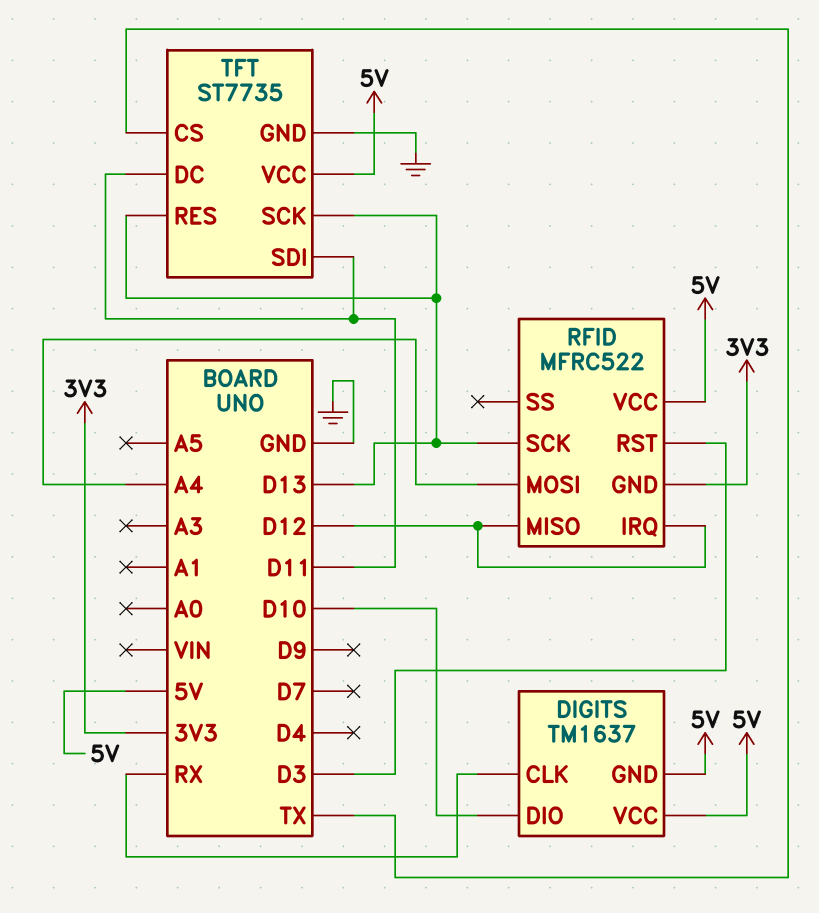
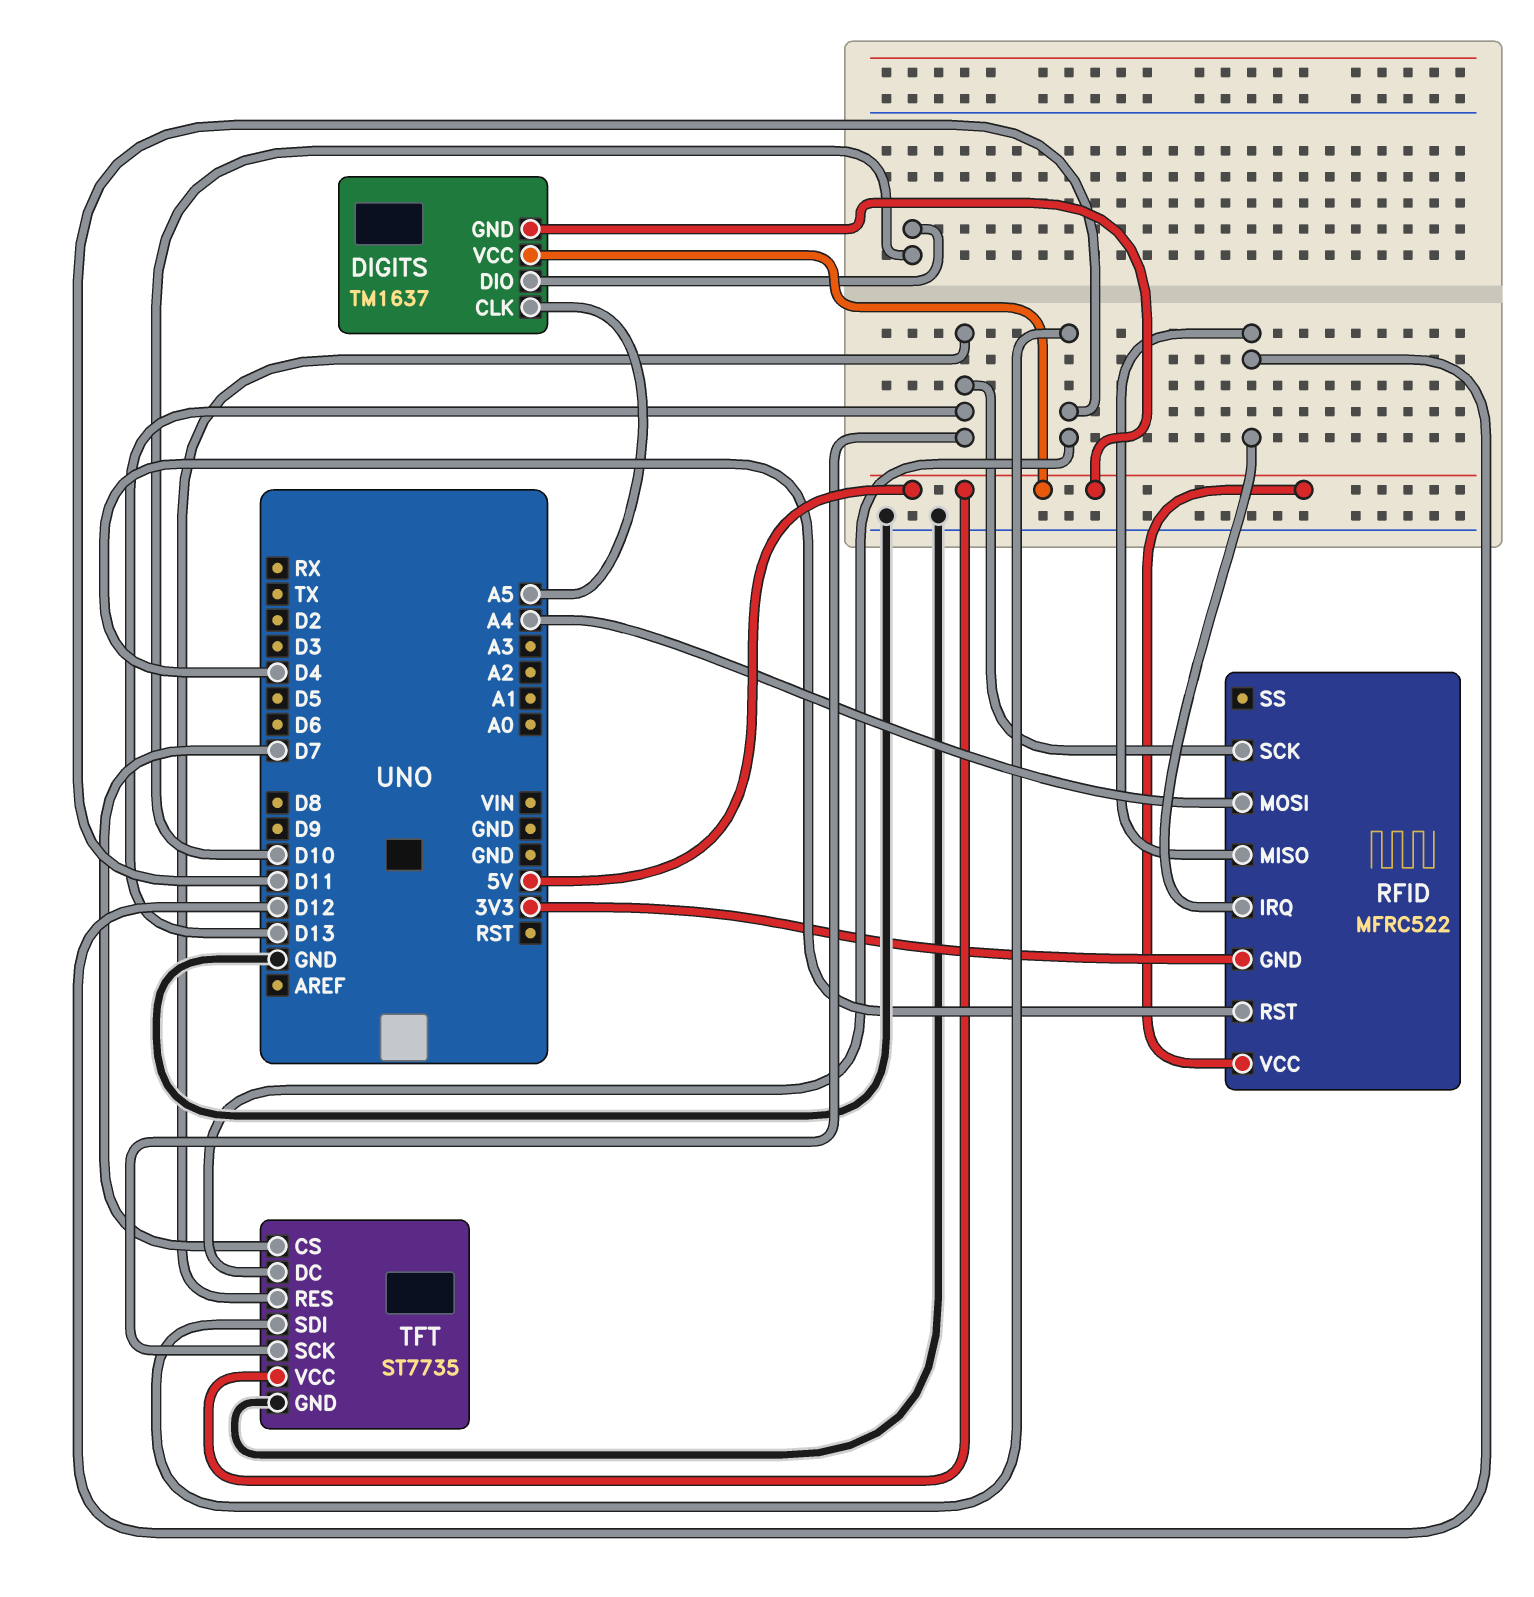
DIGITS pin CLK: RX -> A5
RFID pin RST: D3 -> D4
TFT pin CS: TX -> D7

